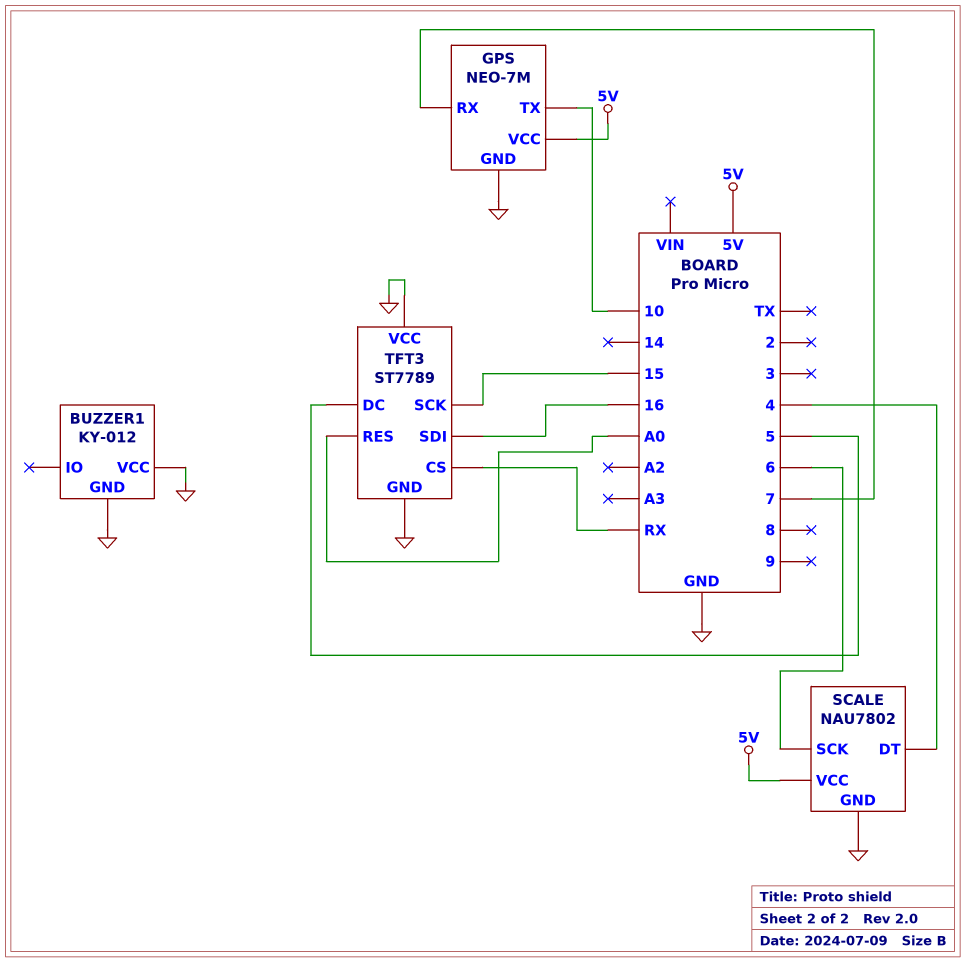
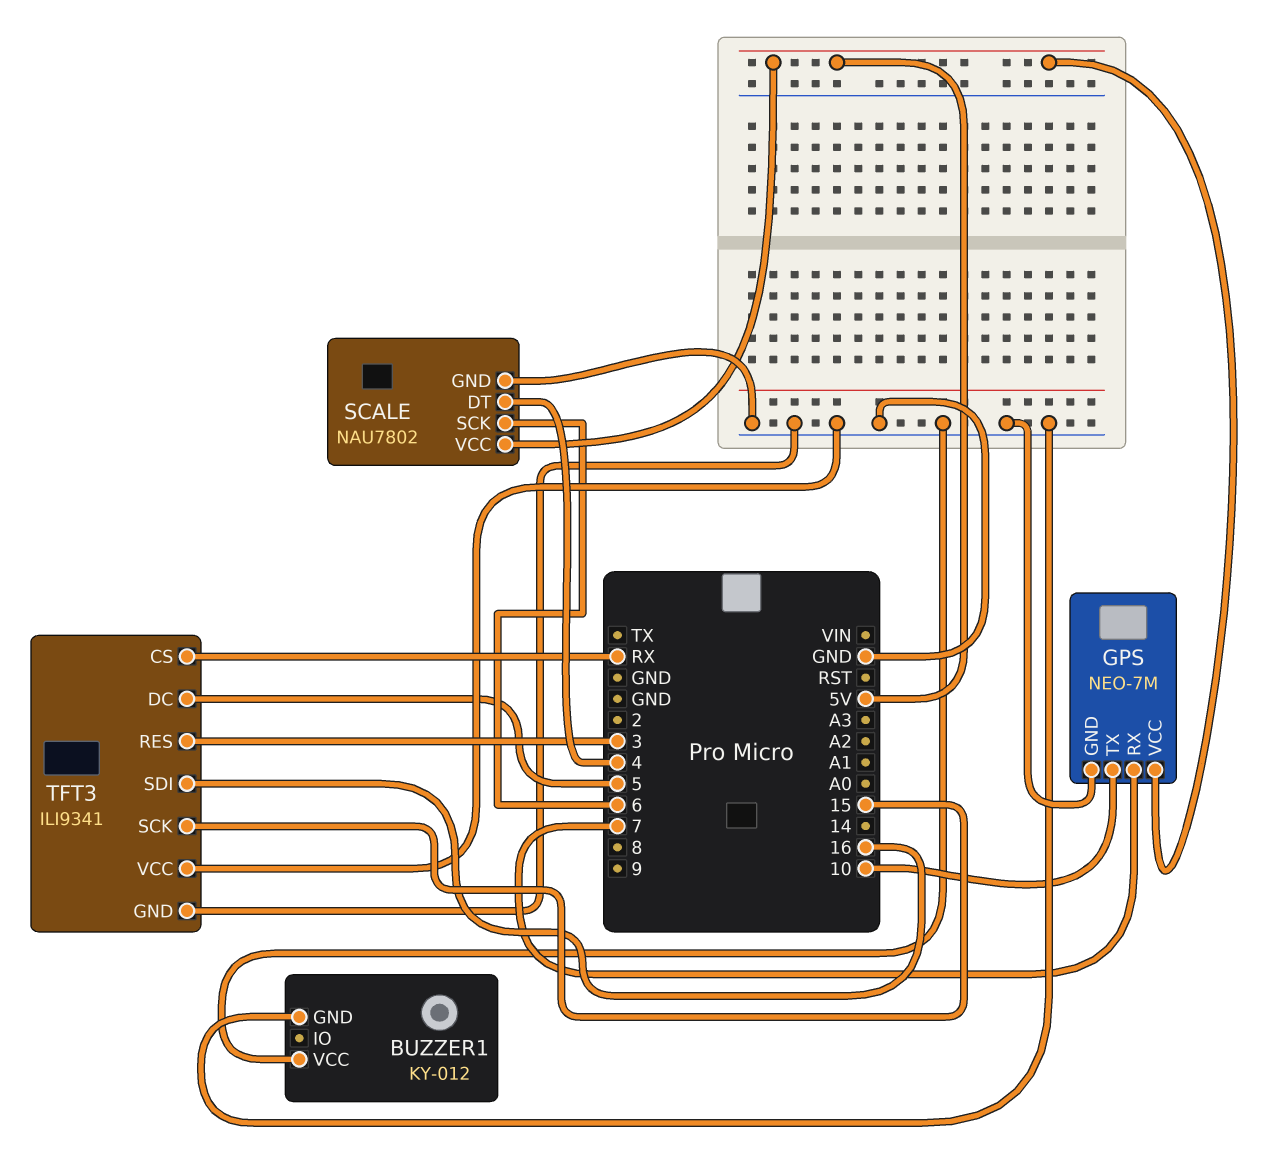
TFT3: ST7789 -> ILI9341
TFT3 pin RES: A0 -> 3

